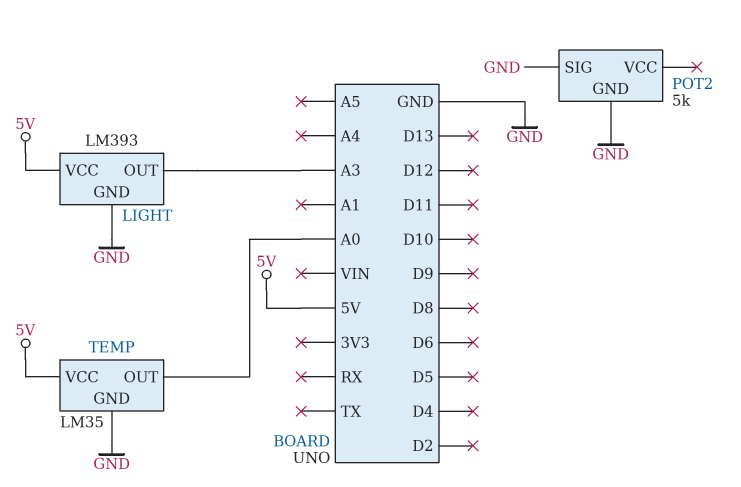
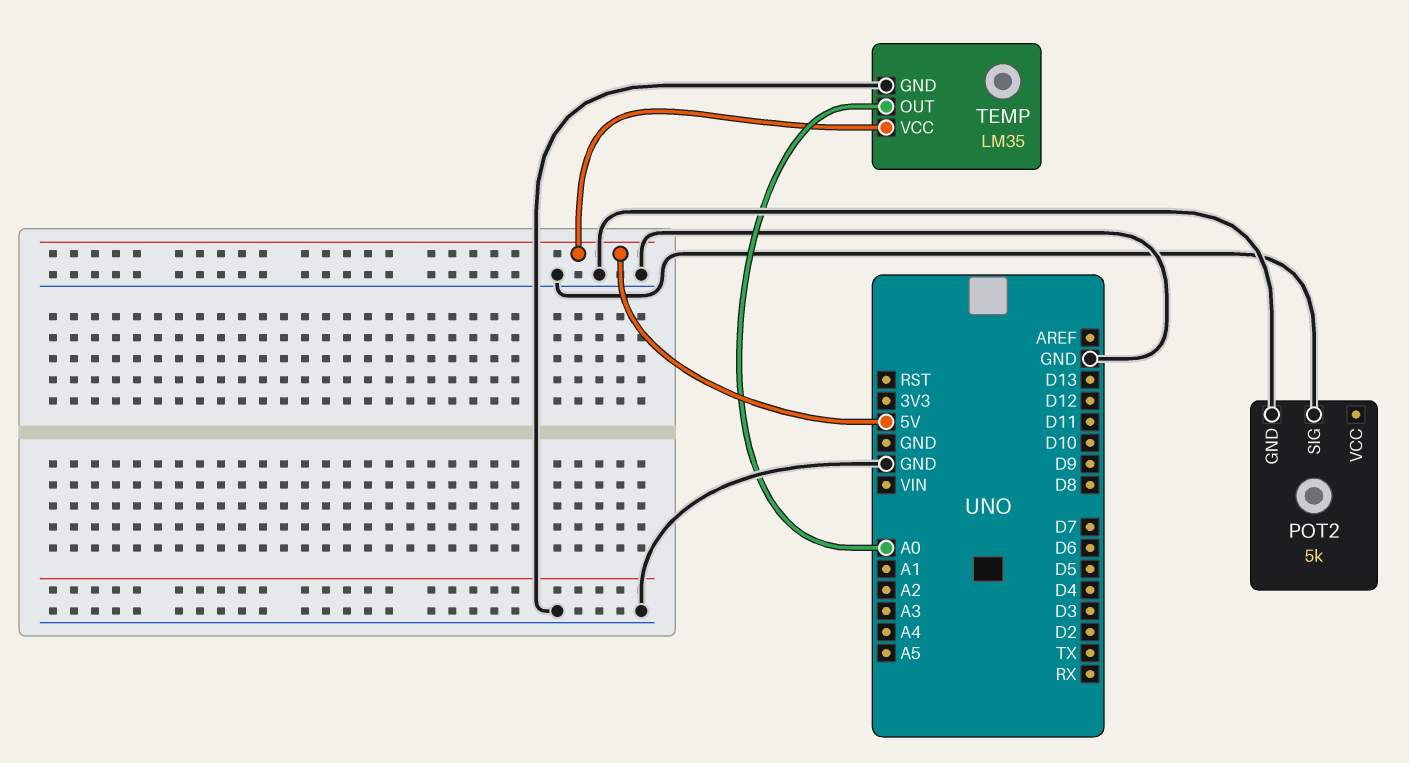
LIGHT: LM393 -> none
LIGHT pin GND: GND -> none
LIGHT pin OUT: A3 -> none
LIGHT pin VCC: 5V -> none

